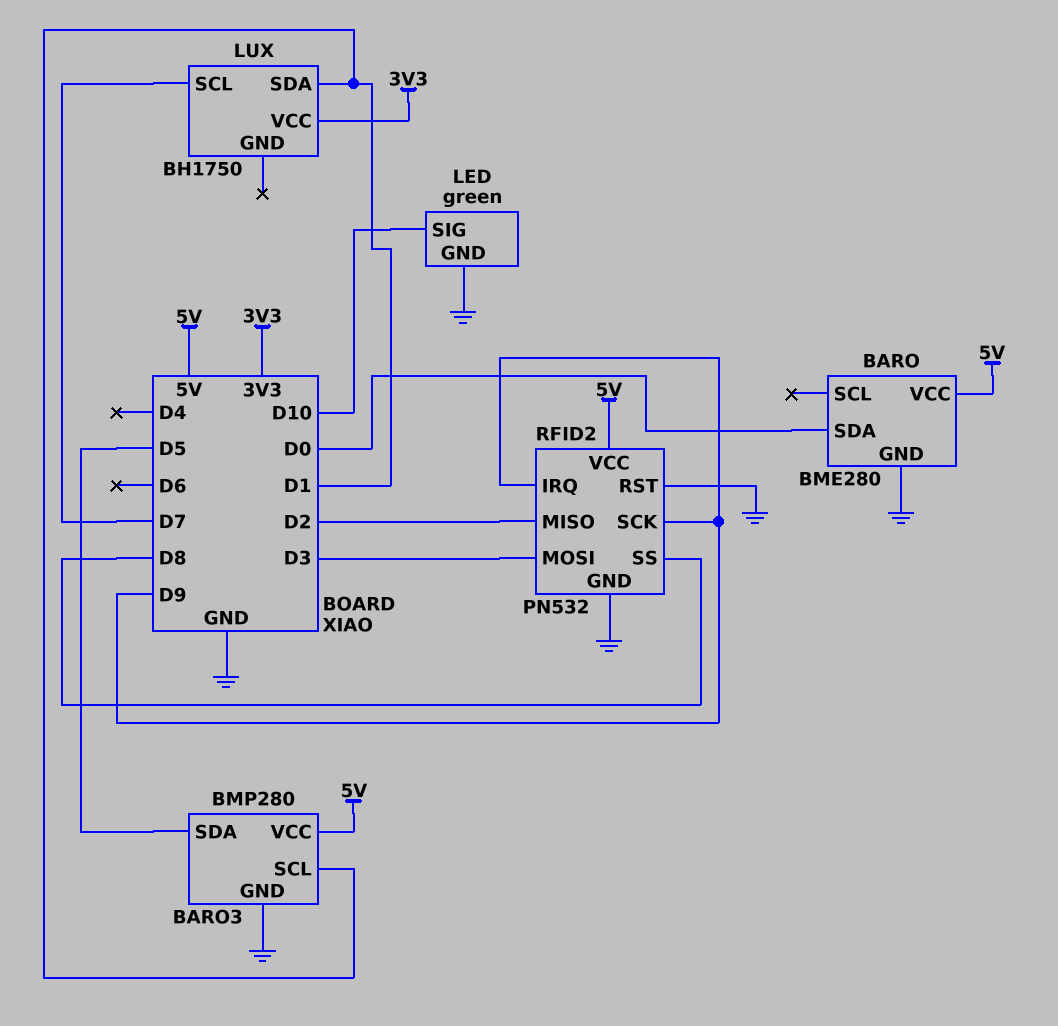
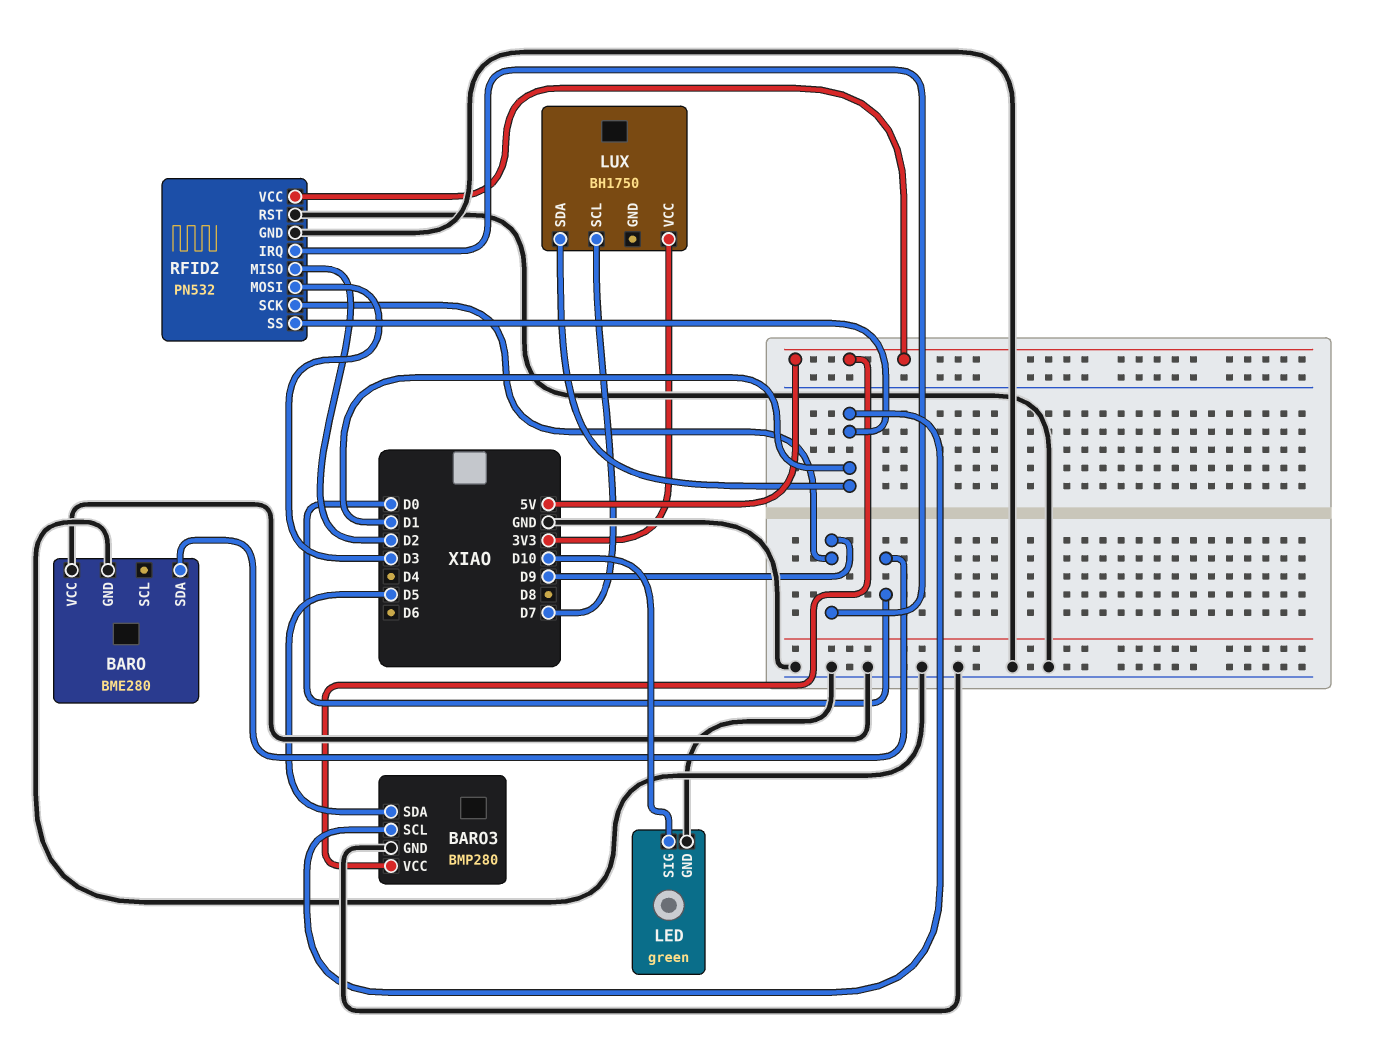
BARO pin VCC: 5V -> GND
RFID2 pin SS: D8 -> D1

